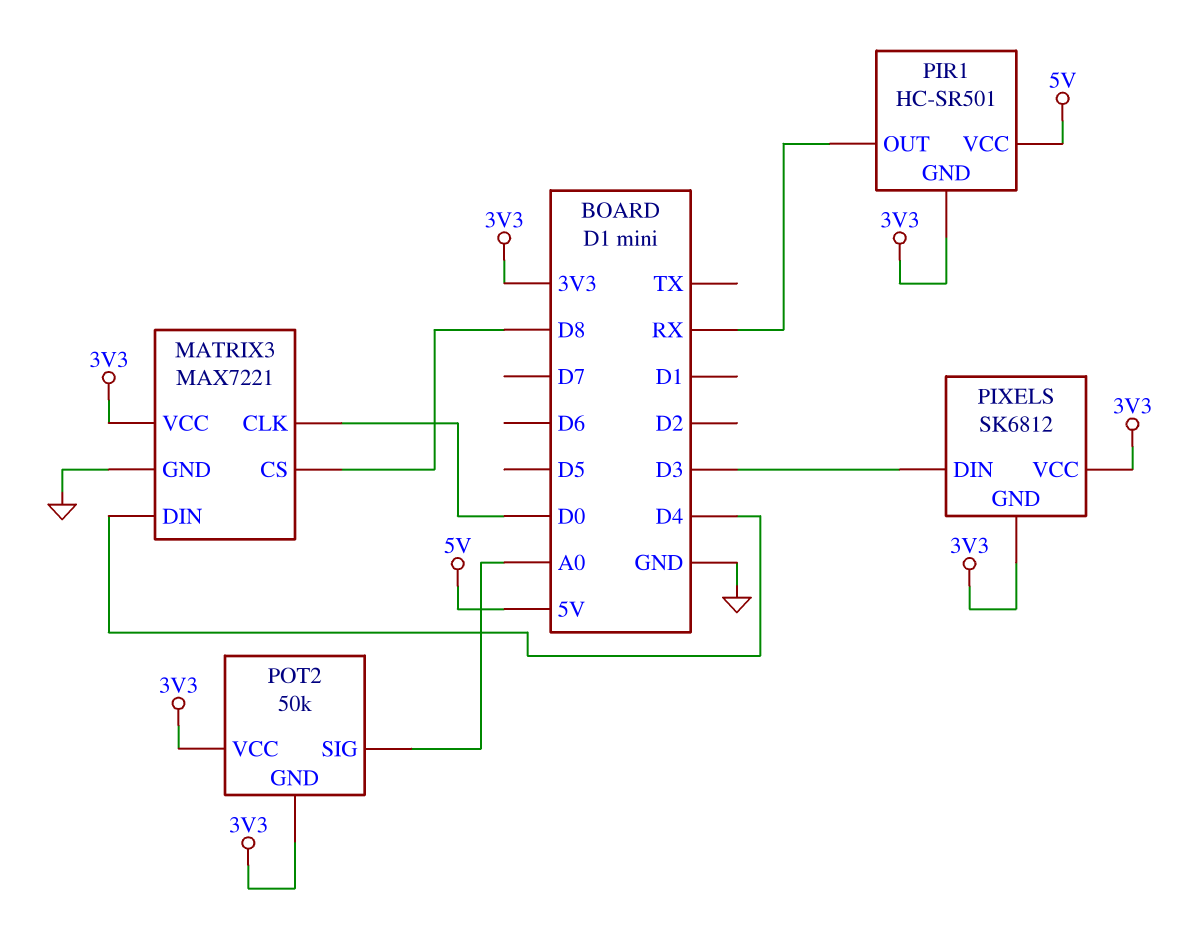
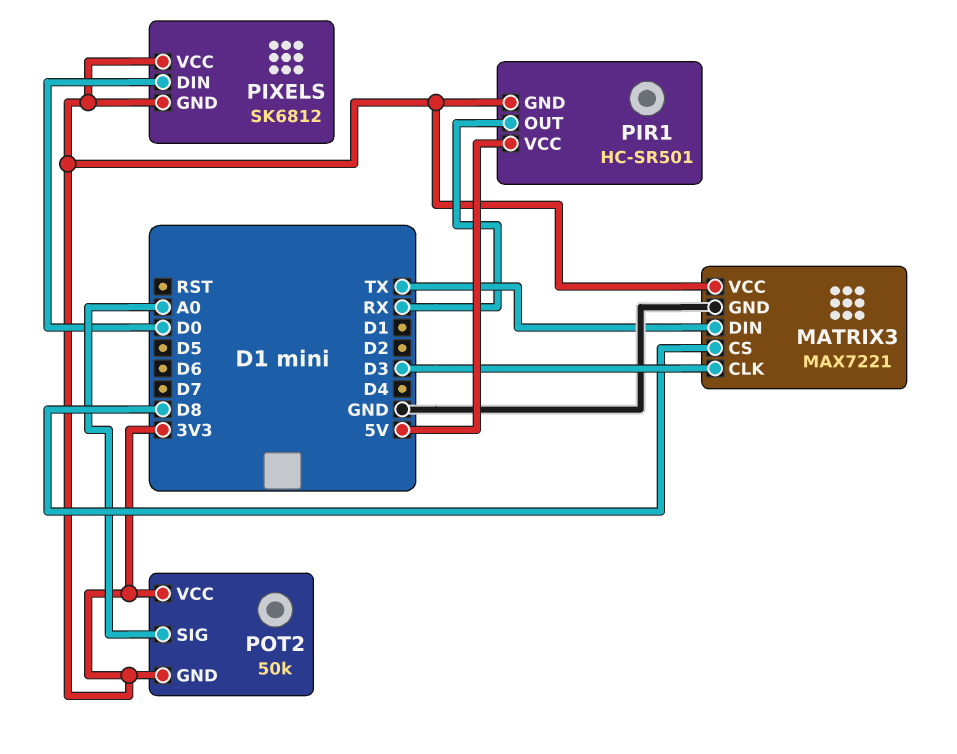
MATRIX3 pin CLK: D0 -> D3
MATRIX3 pin DIN: D4 -> TX
PIXELS pin DIN: D3 -> D0

